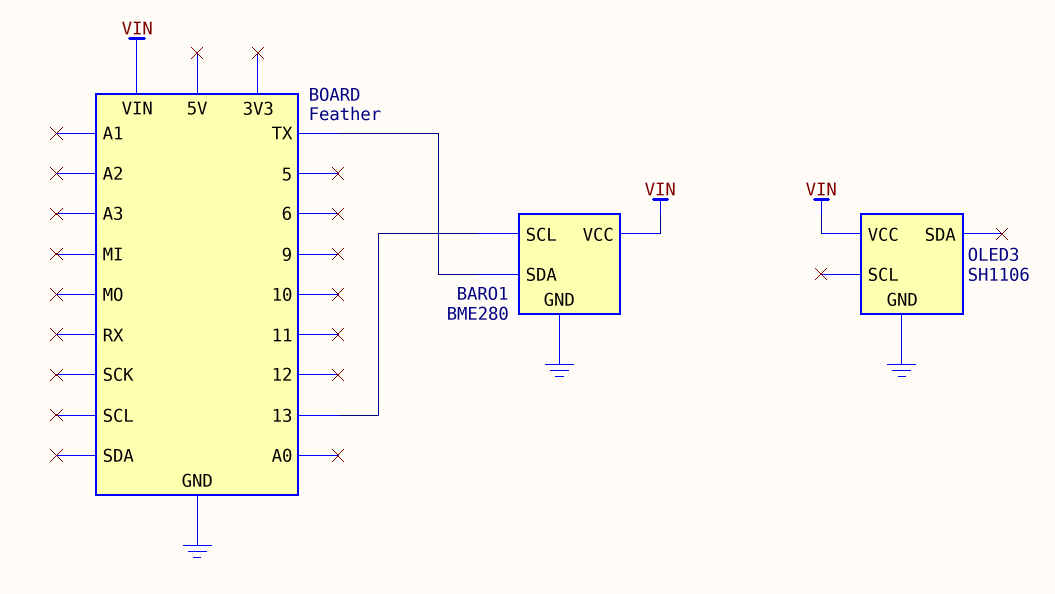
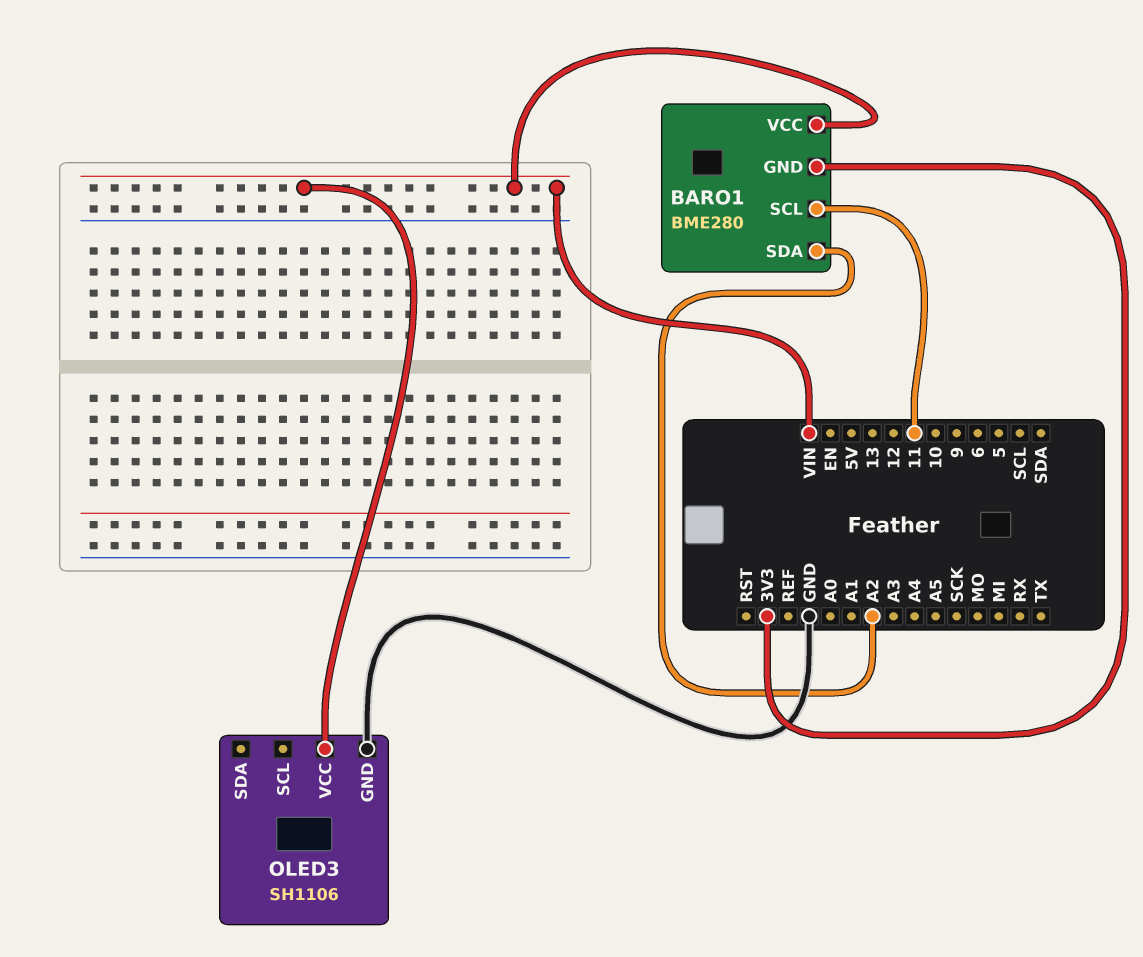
BARO1 pin GND: GND -> 3V3
BARO1 pin SCL: 13 -> 11
BARO1 pin SDA: TX -> A2

